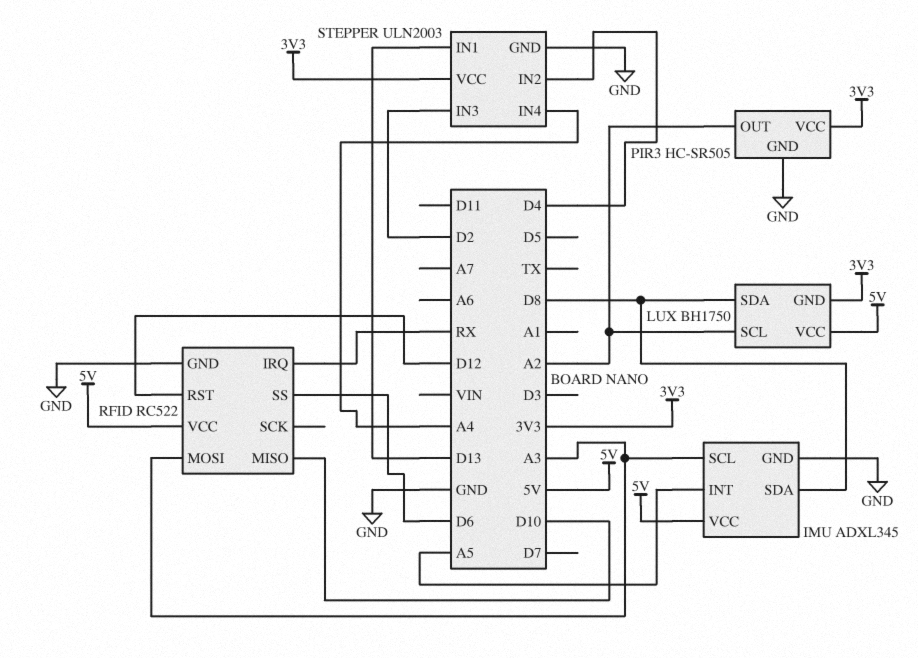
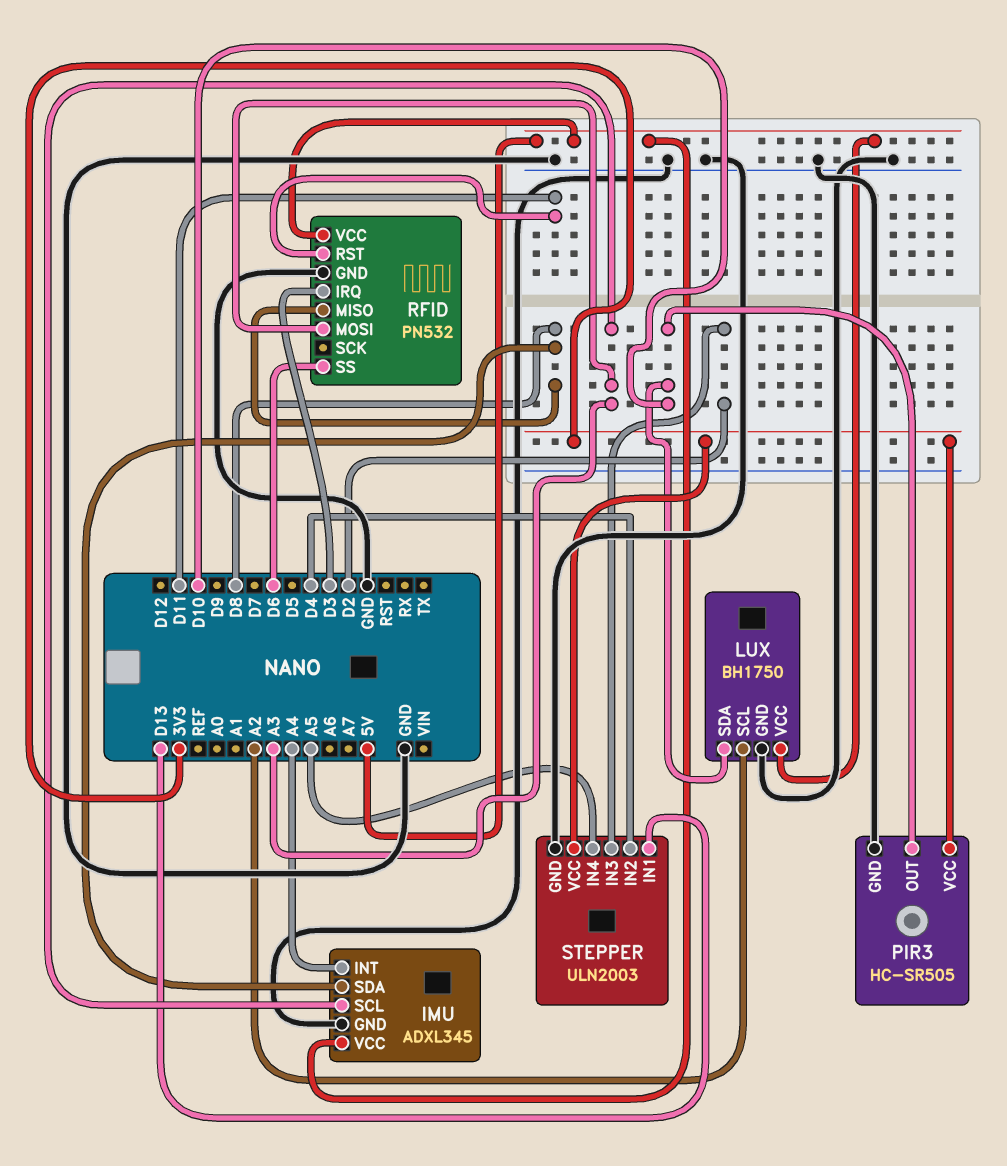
IMU pin INT: A5 -> A4
LUX pin GND: 3V3 -> GND
LUX pin SDA: D8 -> D10
PIR3 pin OUT: A2 -> D10
RFID: RC522 -> PN532
RFID pin IRQ: RX -> D3
RFID pin MISO: D10 -> D8
RFID pin RST: D12 -> D11
STEPPER pin IN4: A4 -> A5

